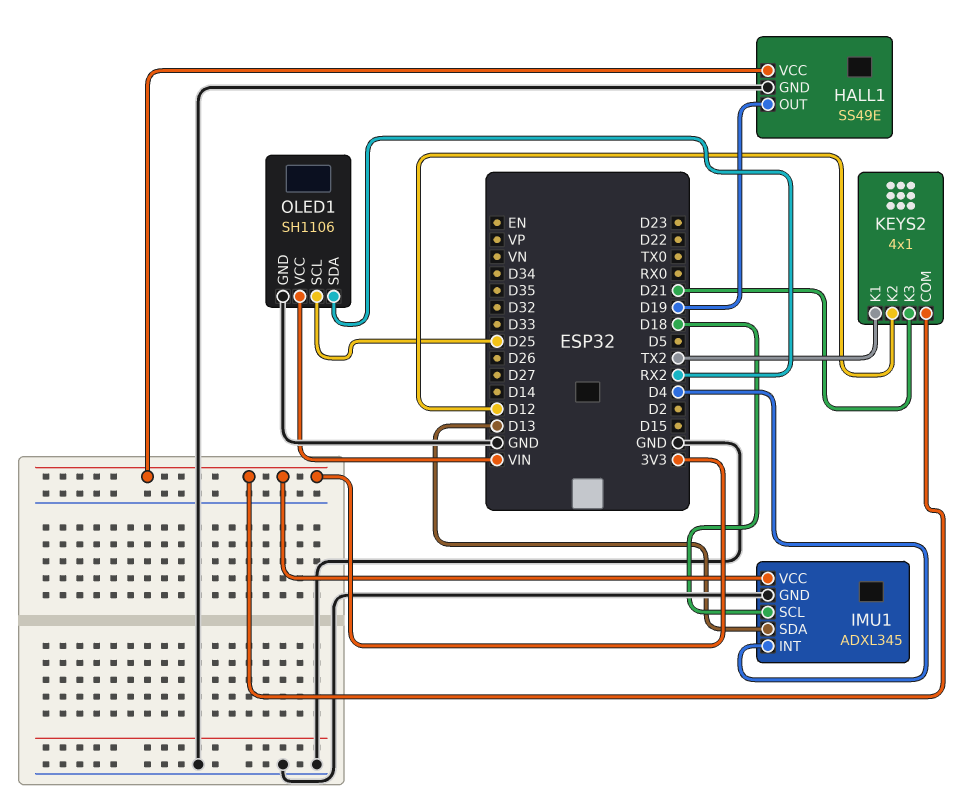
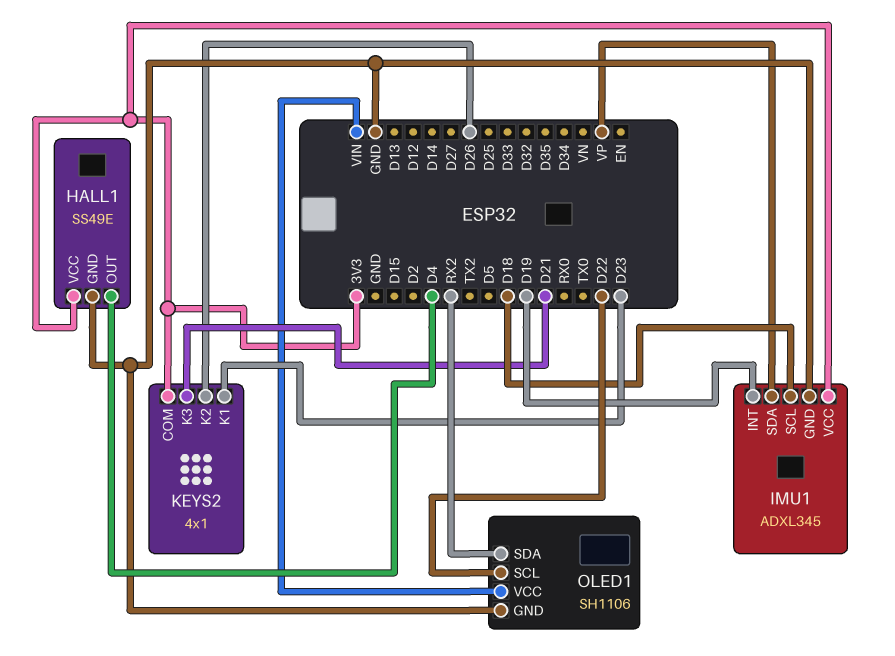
HALL1 pin OUT: D19 -> D4
IMU1 pin INT: D4 -> D19
IMU1 pin SDA: D13 -> VP
KEYS2 pin K1: TX2 -> D23
KEYS2 pin K2: D12 -> D26
OLED1 pin SCL: D25 -> D22

